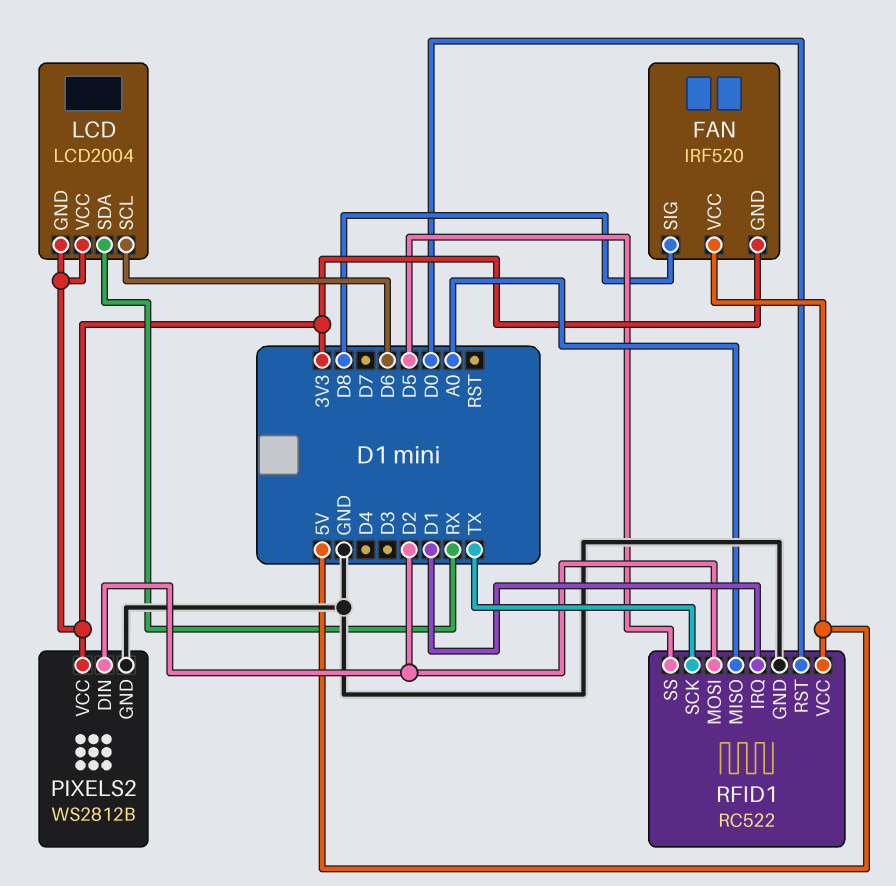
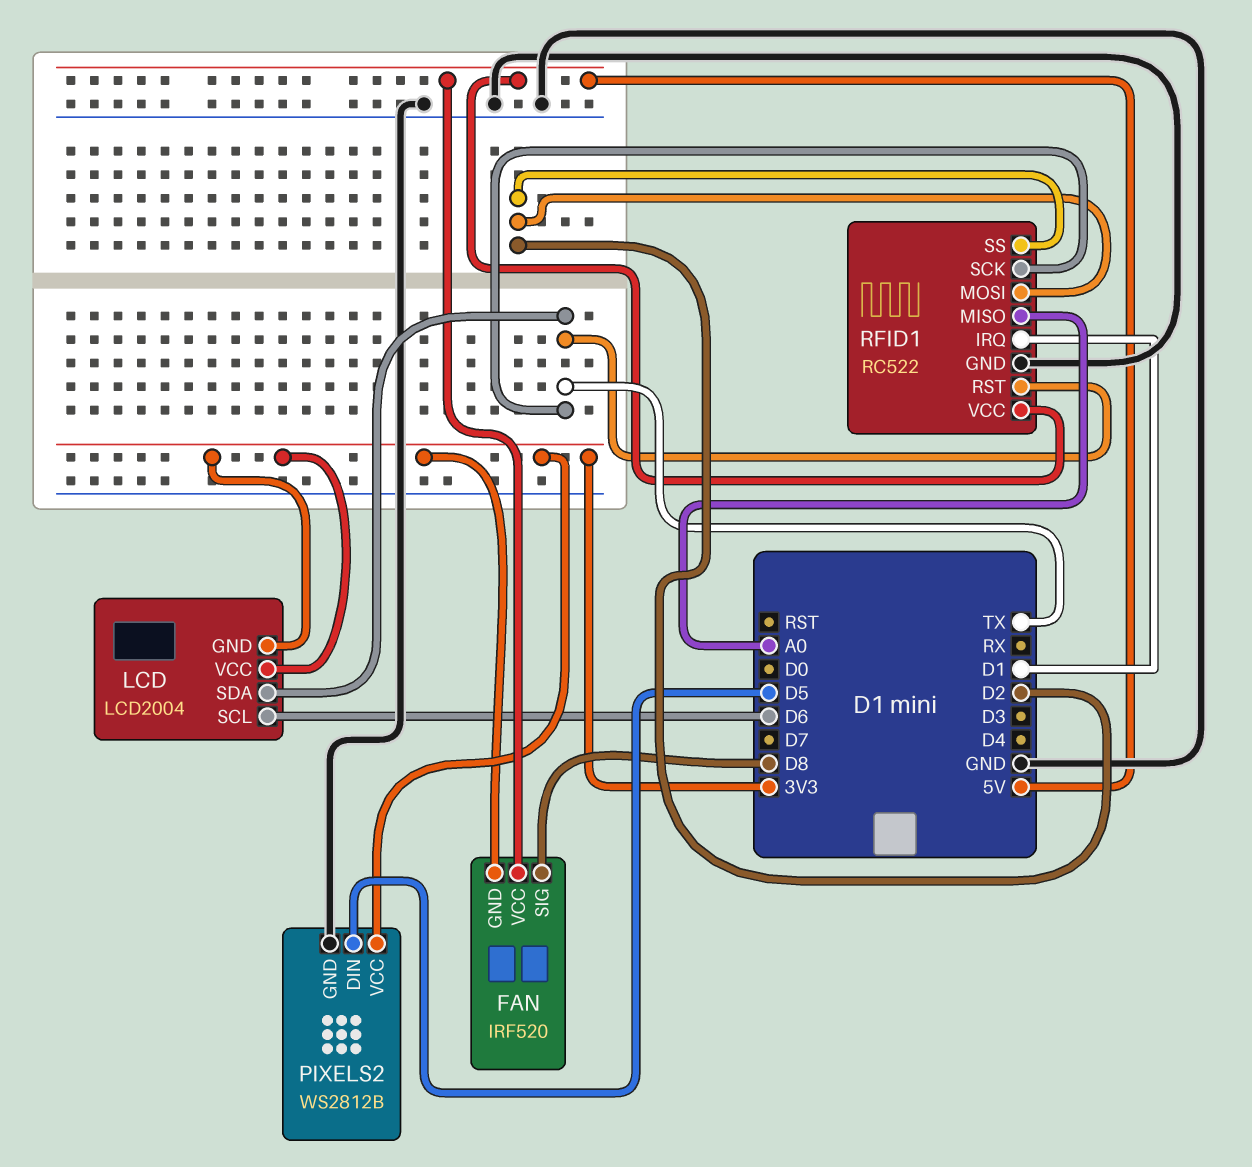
LCD pin SDA: RX -> TX
PIXELS2 pin DIN: D2 -> D5
RFID1 pin RST: D0 -> TX
RFID1 pin SS: D5 -> D2

